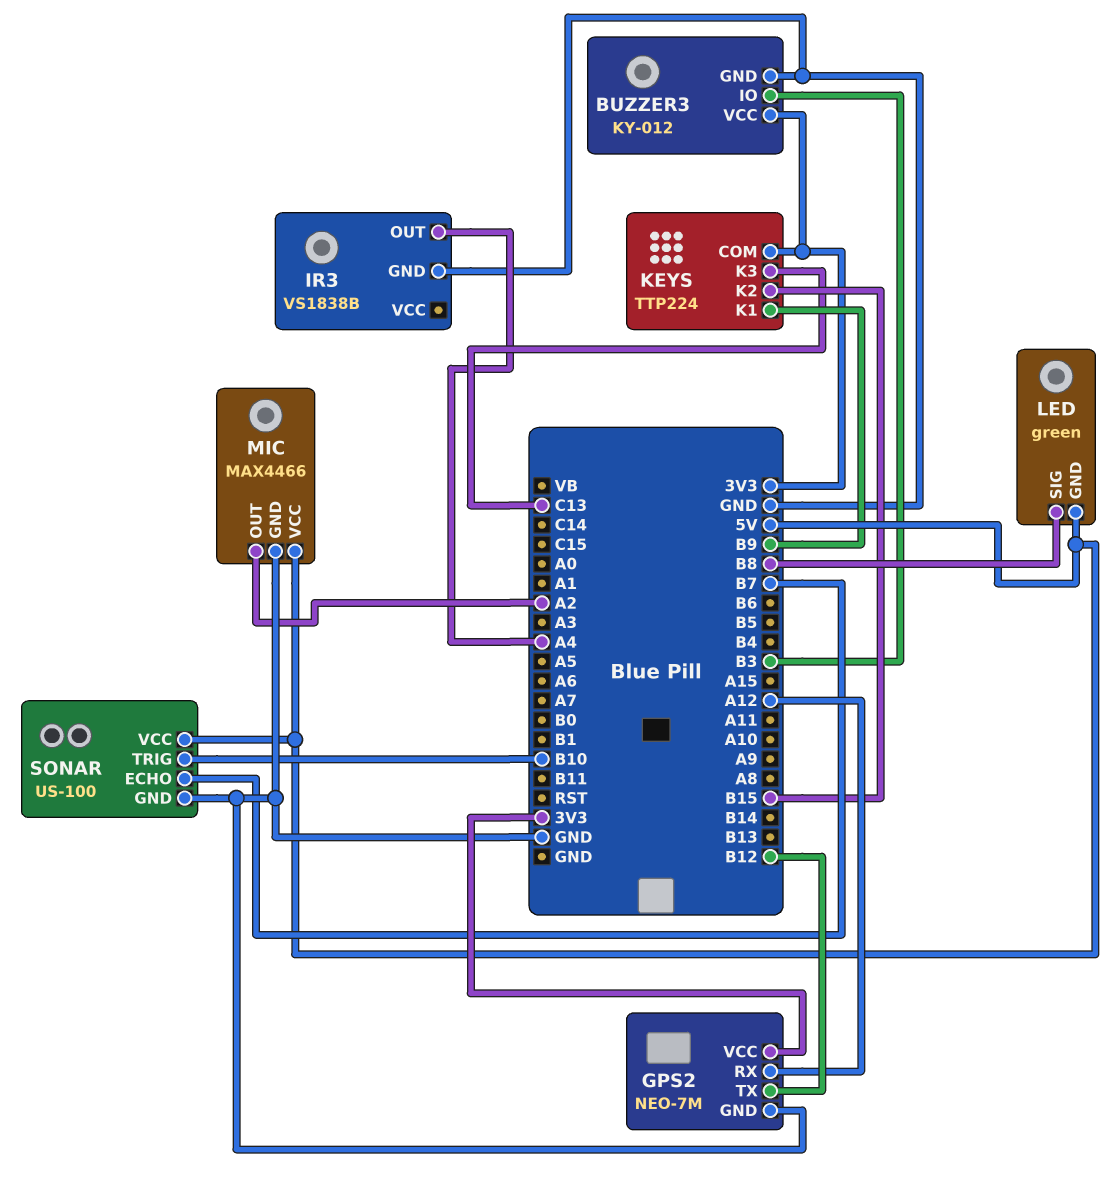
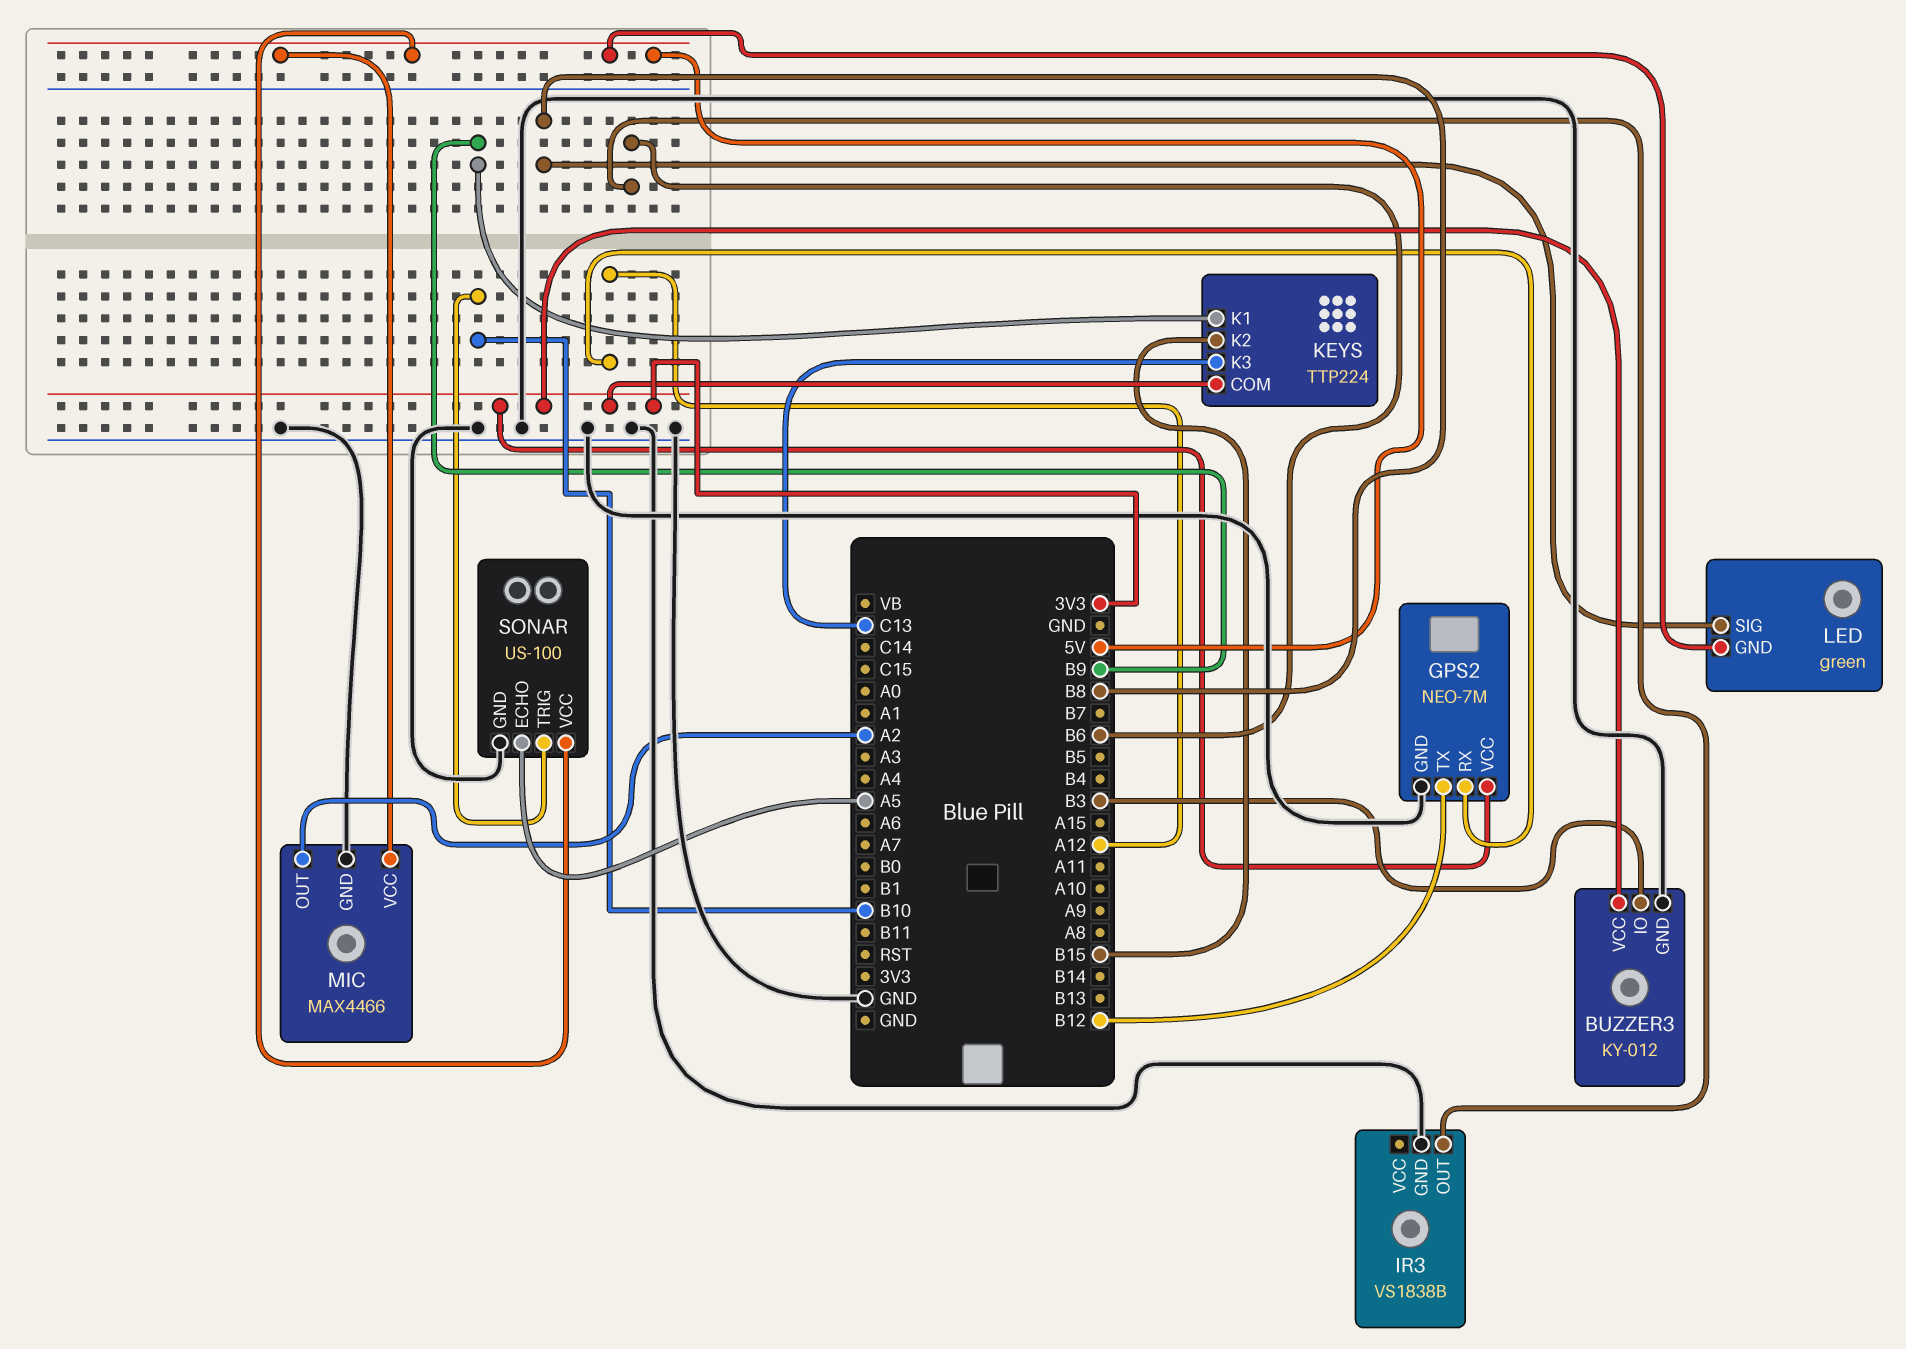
IR3 pin OUT: A4 -> B6
SONAR pin ECHO: B7 -> A5

